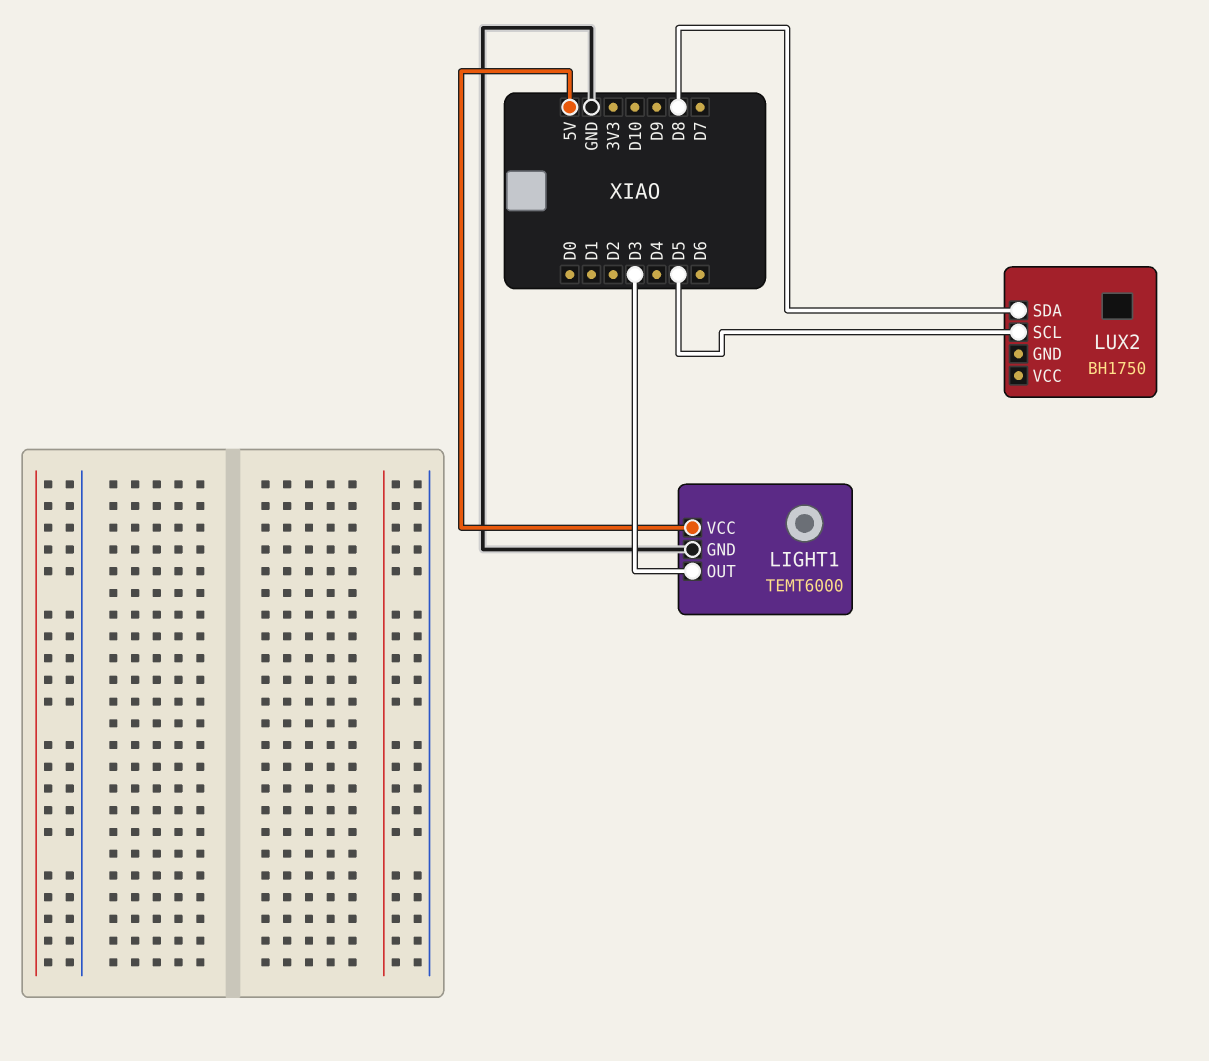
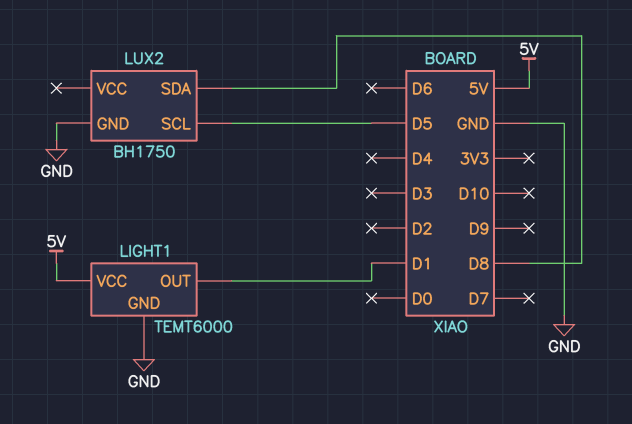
LIGHT1 pin OUT: D3 -> D1
LUX2 pin GND: none -> GND

